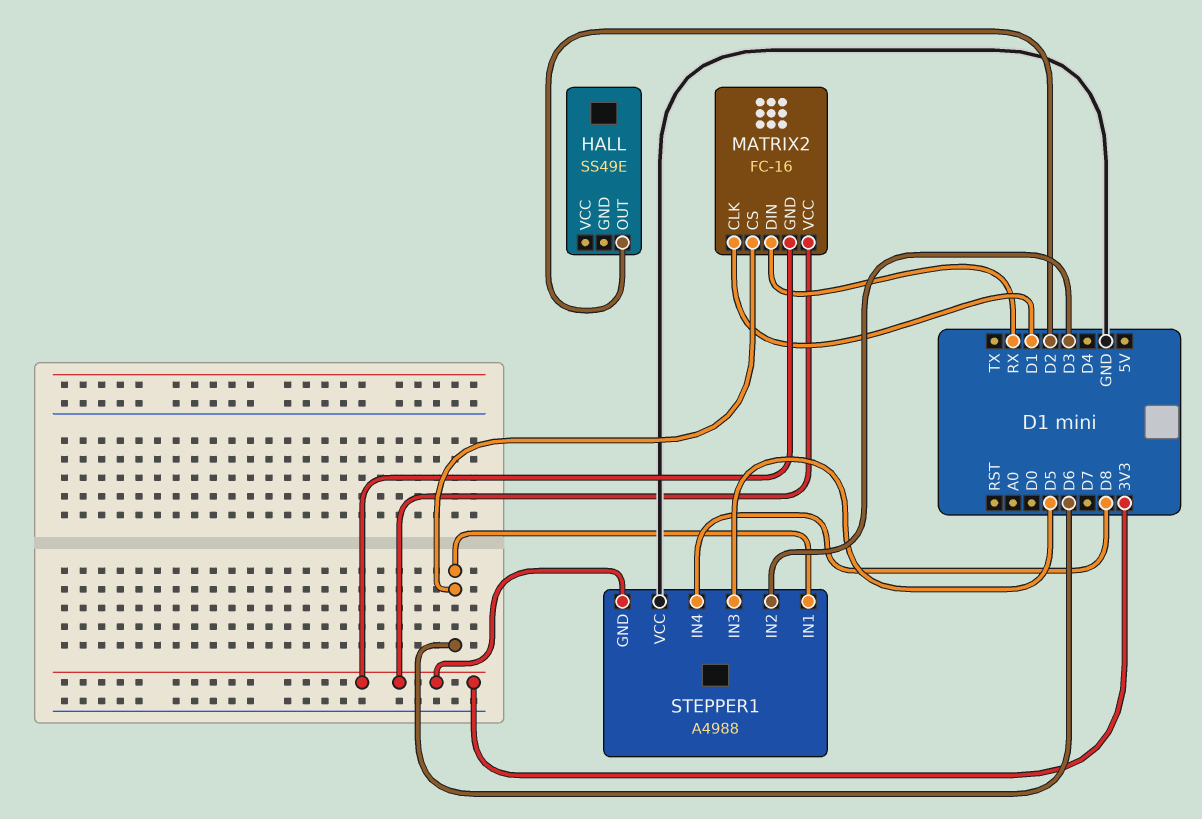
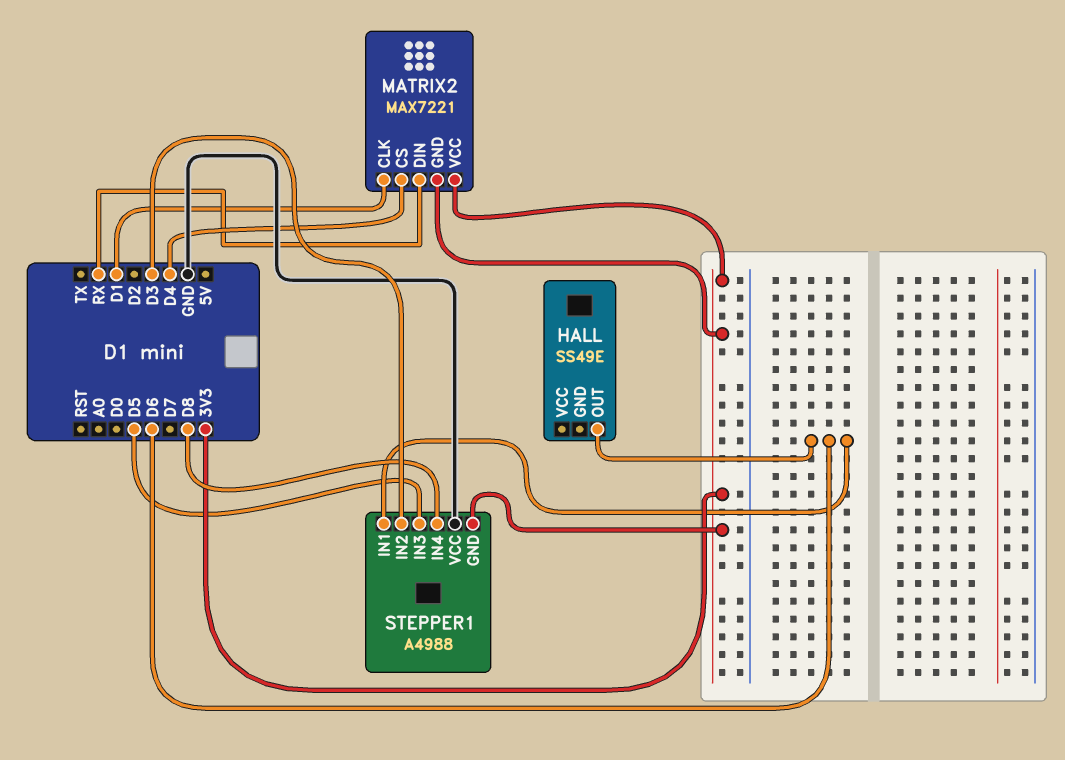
HALL pin OUT: D2 -> D6
MATRIX2: FC-16 -> MAX7221
MATRIX2 pin CS: D6 -> D4

